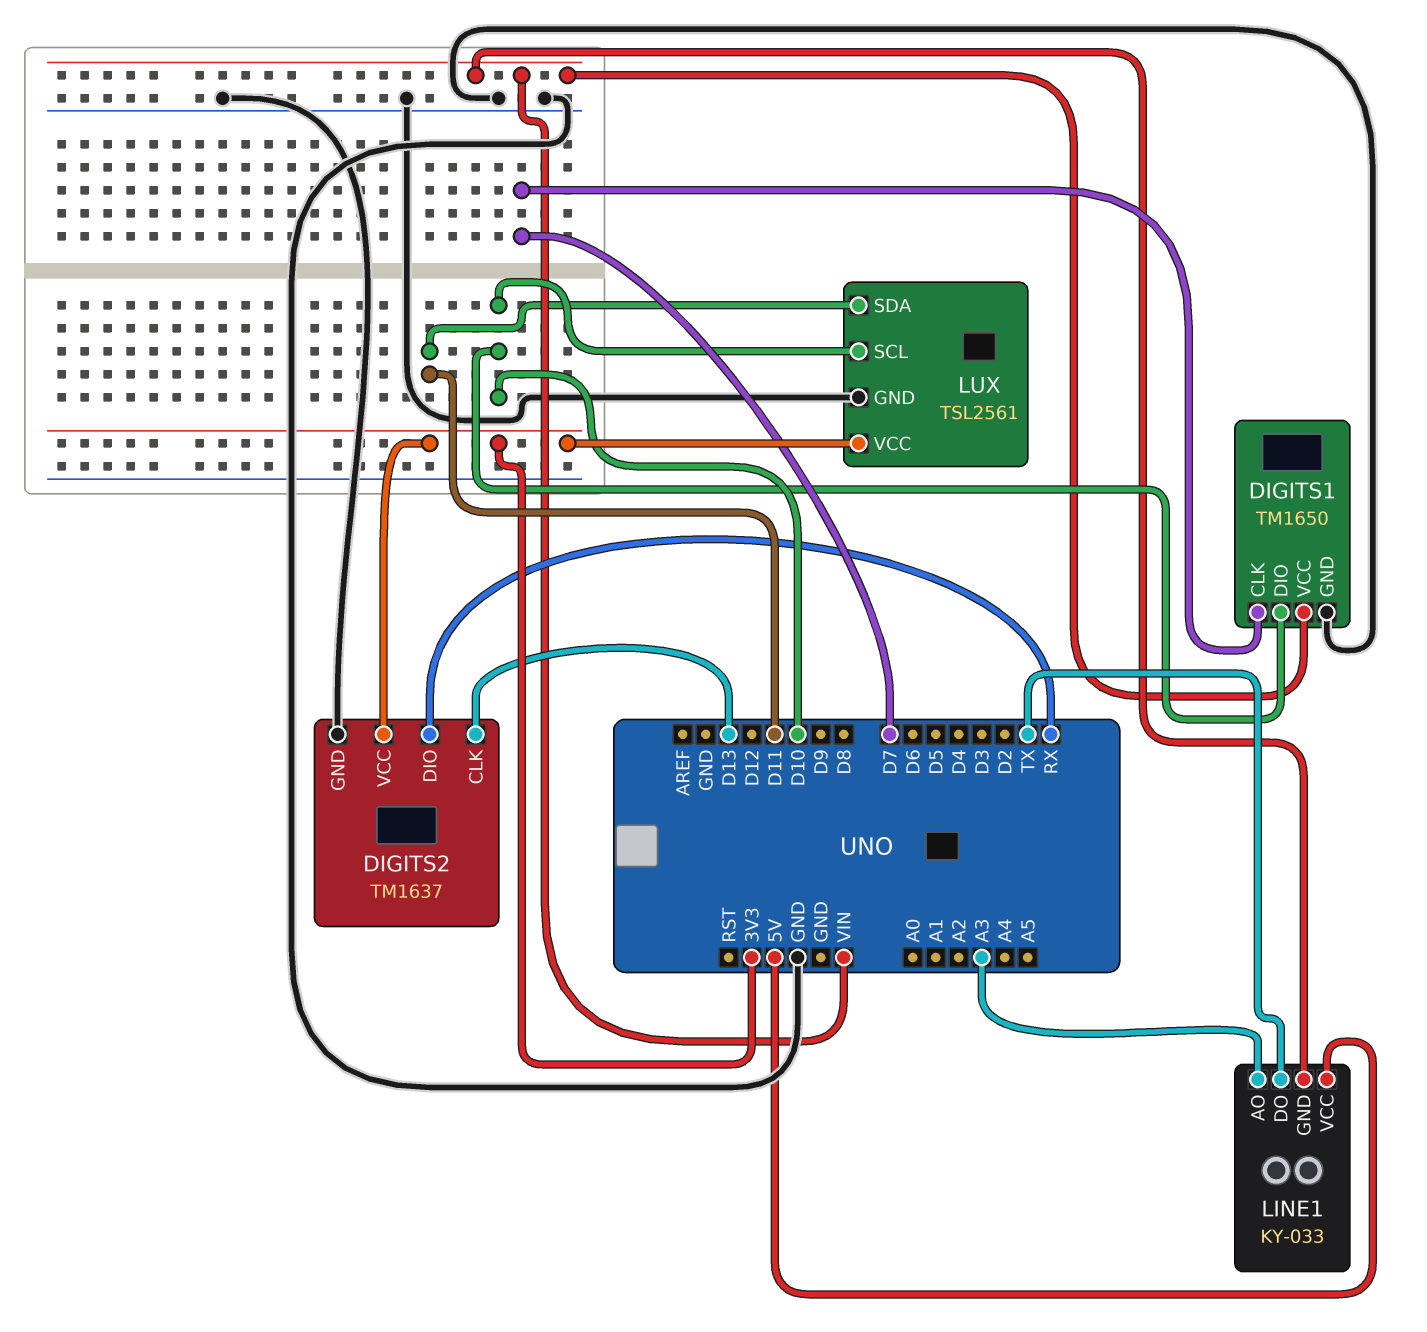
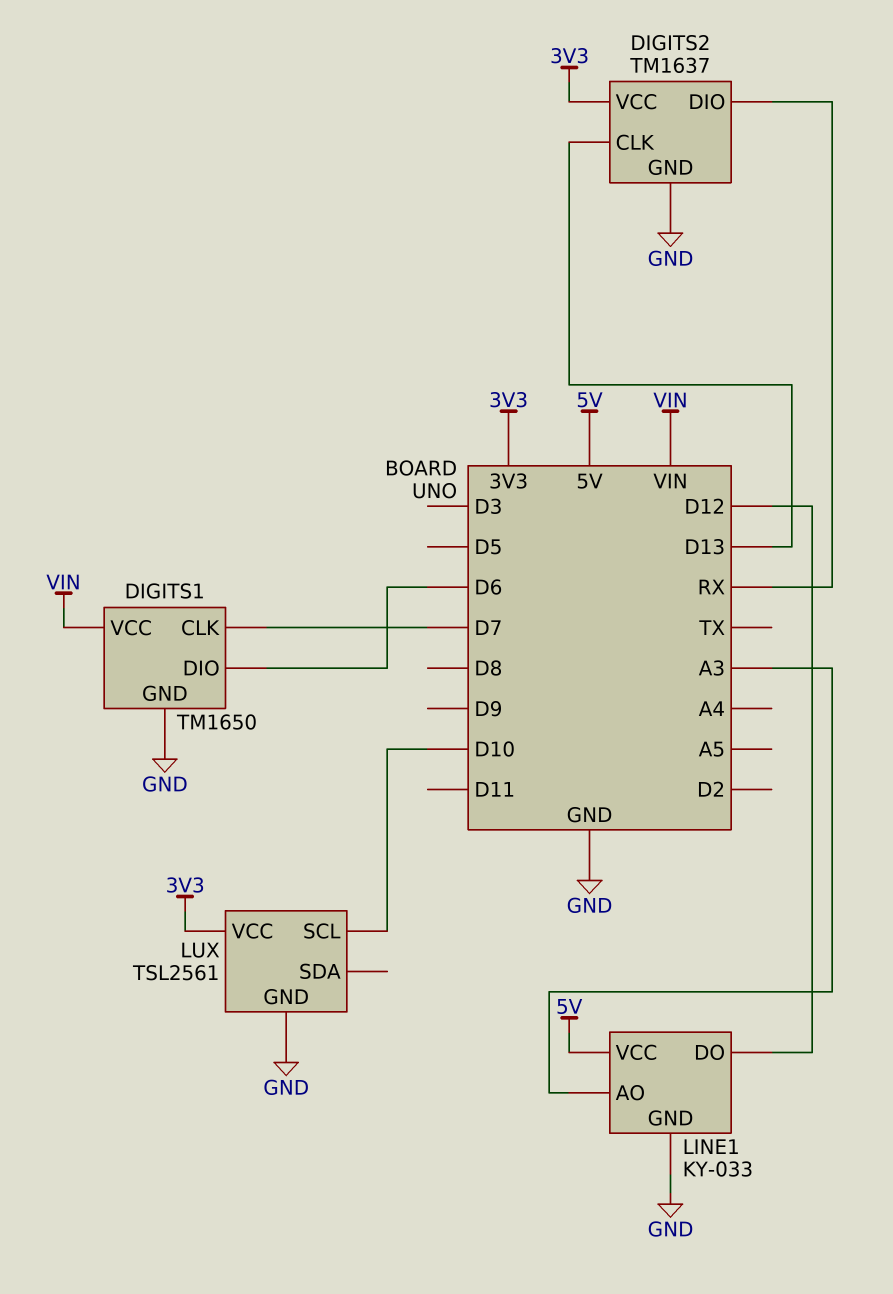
DIGITS1 pin DIO: D10 -> D6
LINE1 pin DO: TX -> D12
LINE1 pin GND: VIN -> GND
LUX pin SDA: D11 -> none

